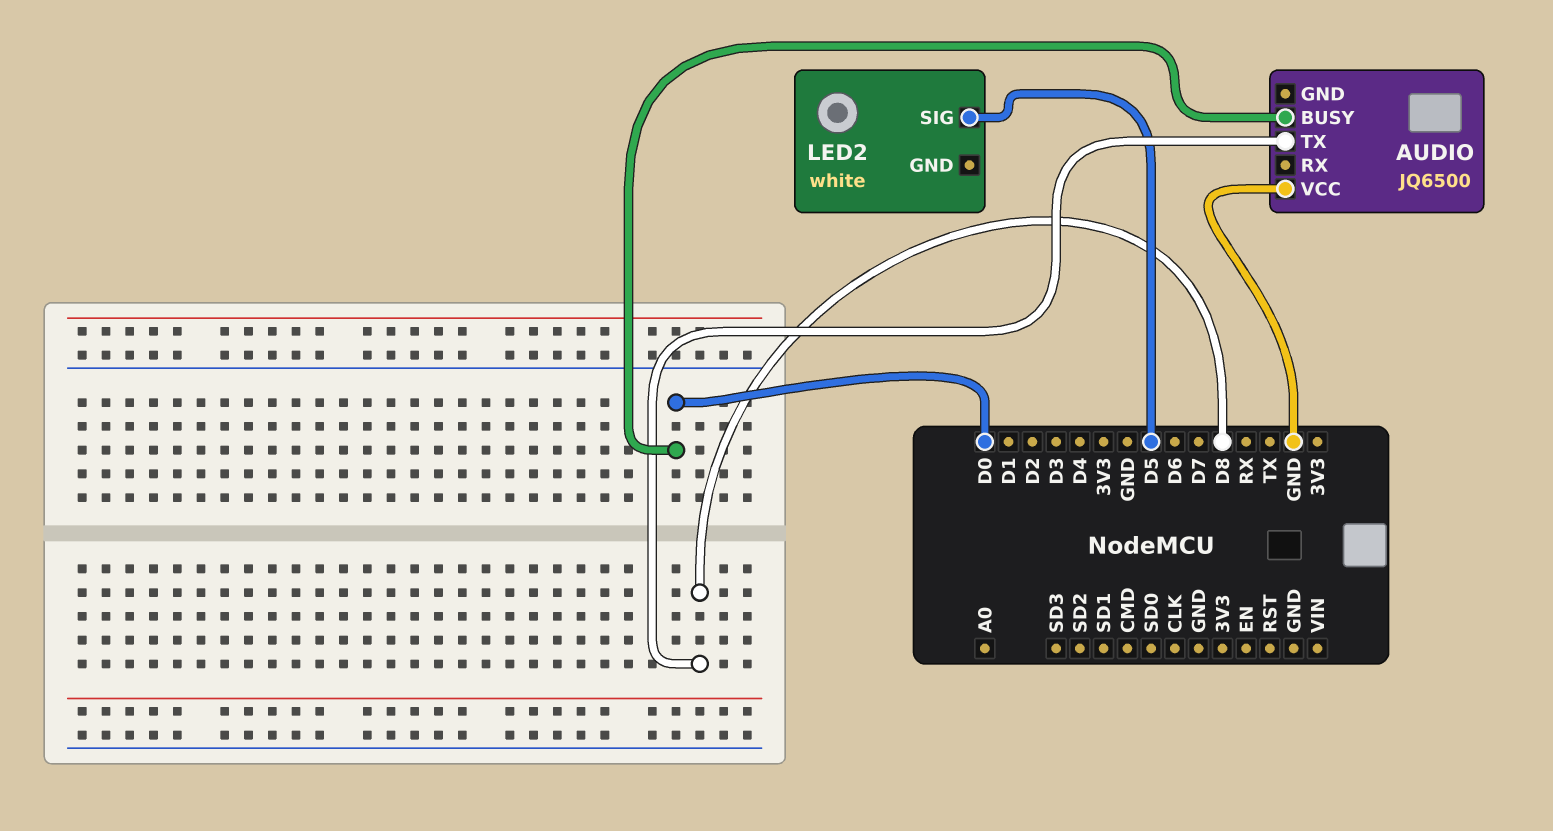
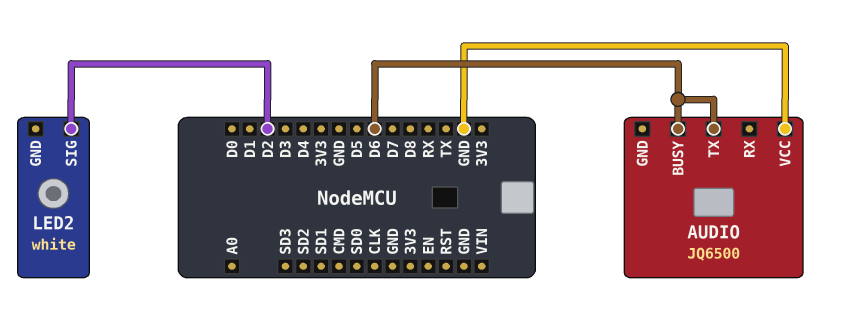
AUDIO pin BUSY: D0 -> D6
AUDIO pin TX: D8 -> D6
LED2 pin SIG: D5 -> D2

